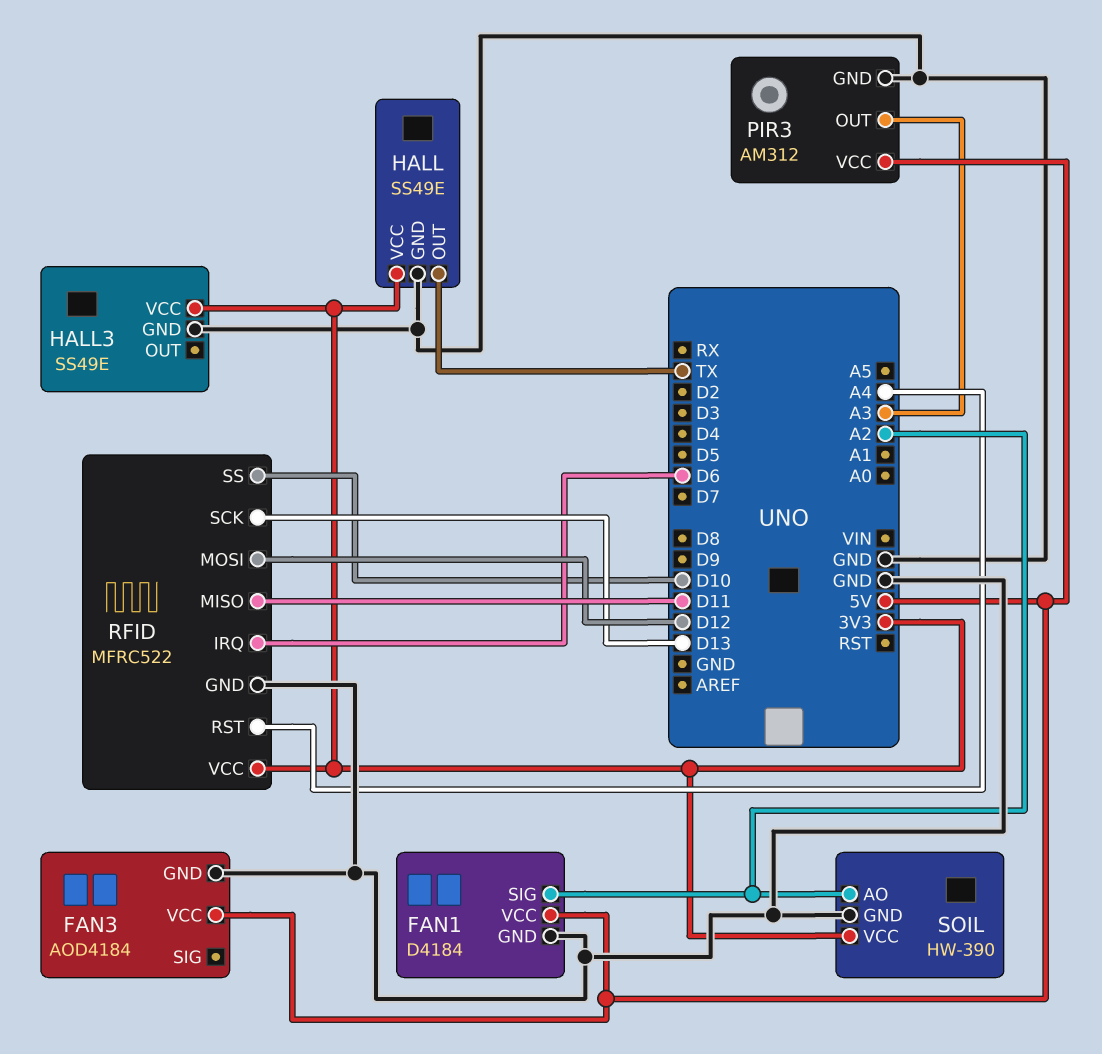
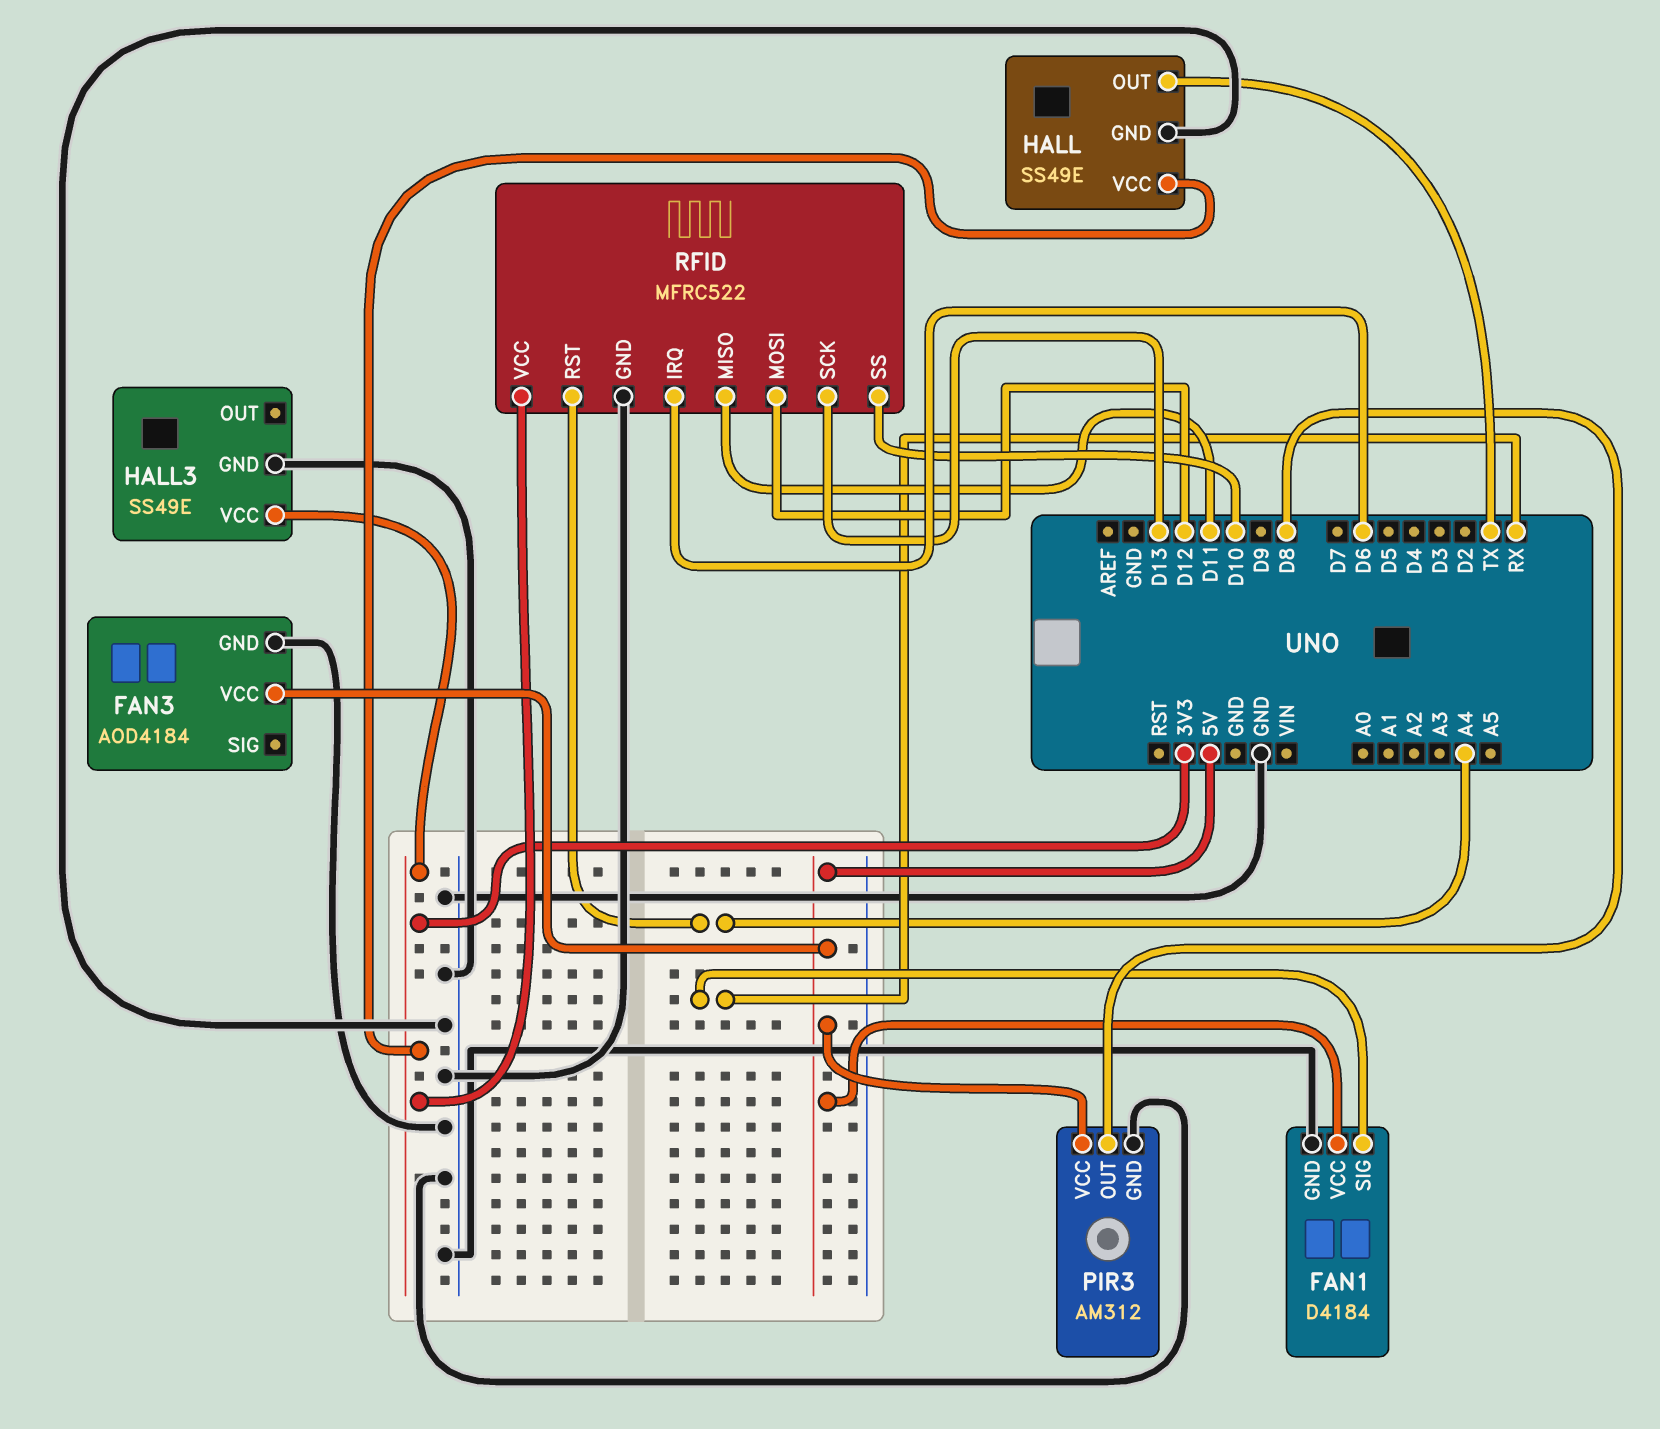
FAN1 pin SIG: A2 -> RX
PIR3 pin OUT: A3 -> D8
SOIL: HW-390 -> none
SOIL pin AO: A2 -> none
SOIL pin GND: GND -> none
SOIL pin VCC: 3V3 -> none

